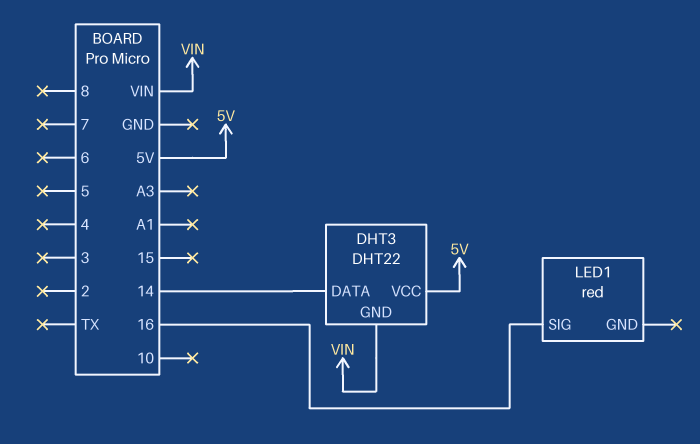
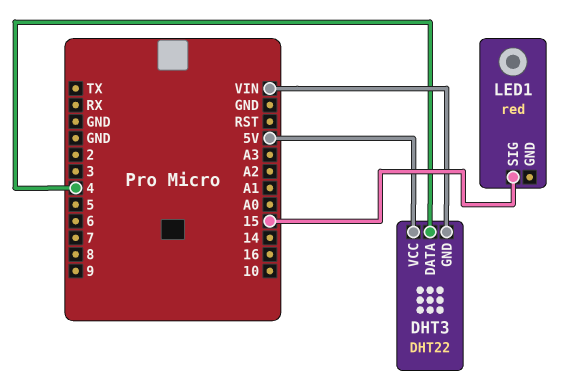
DHT3 pin DATA: 14 -> 4
LED1 pin SIG: 16 -> 15

